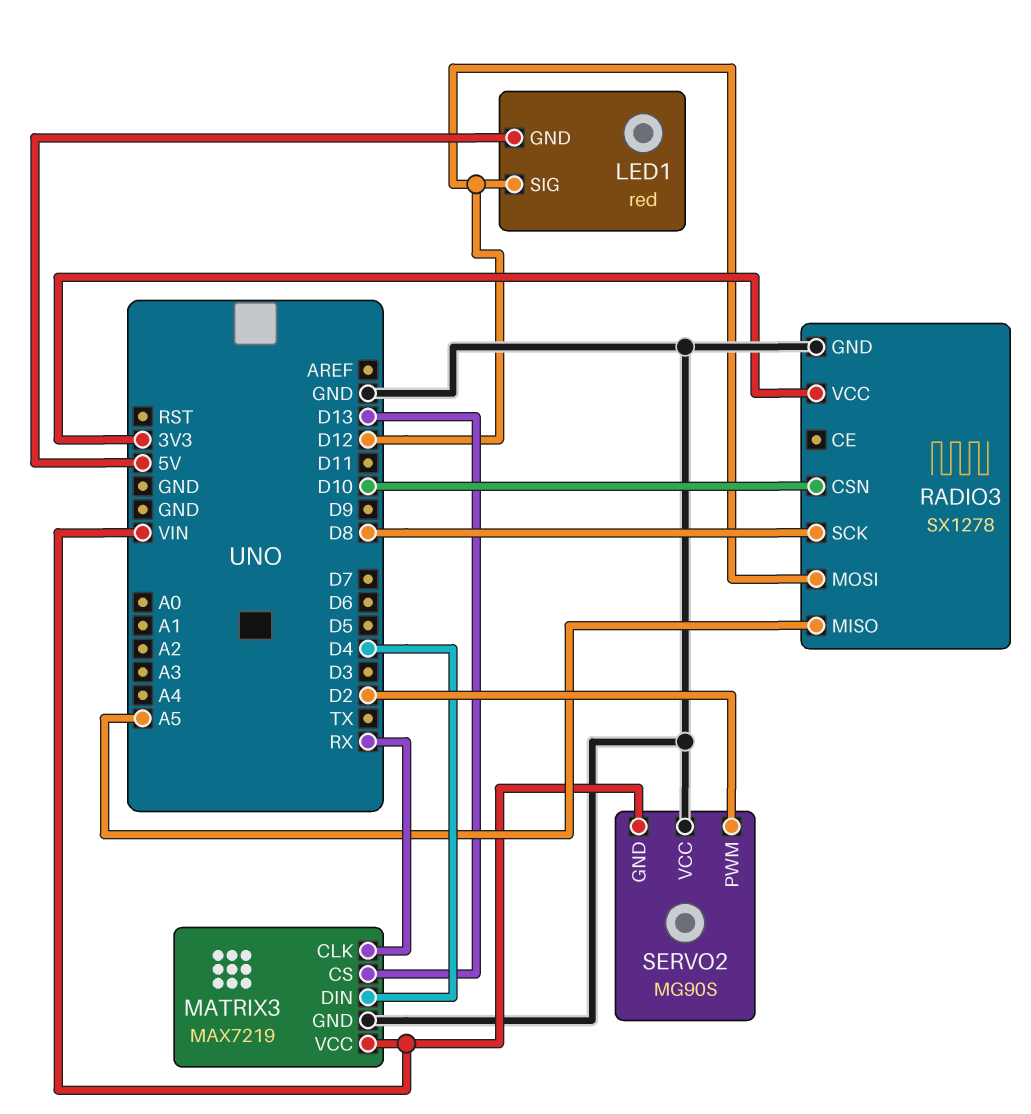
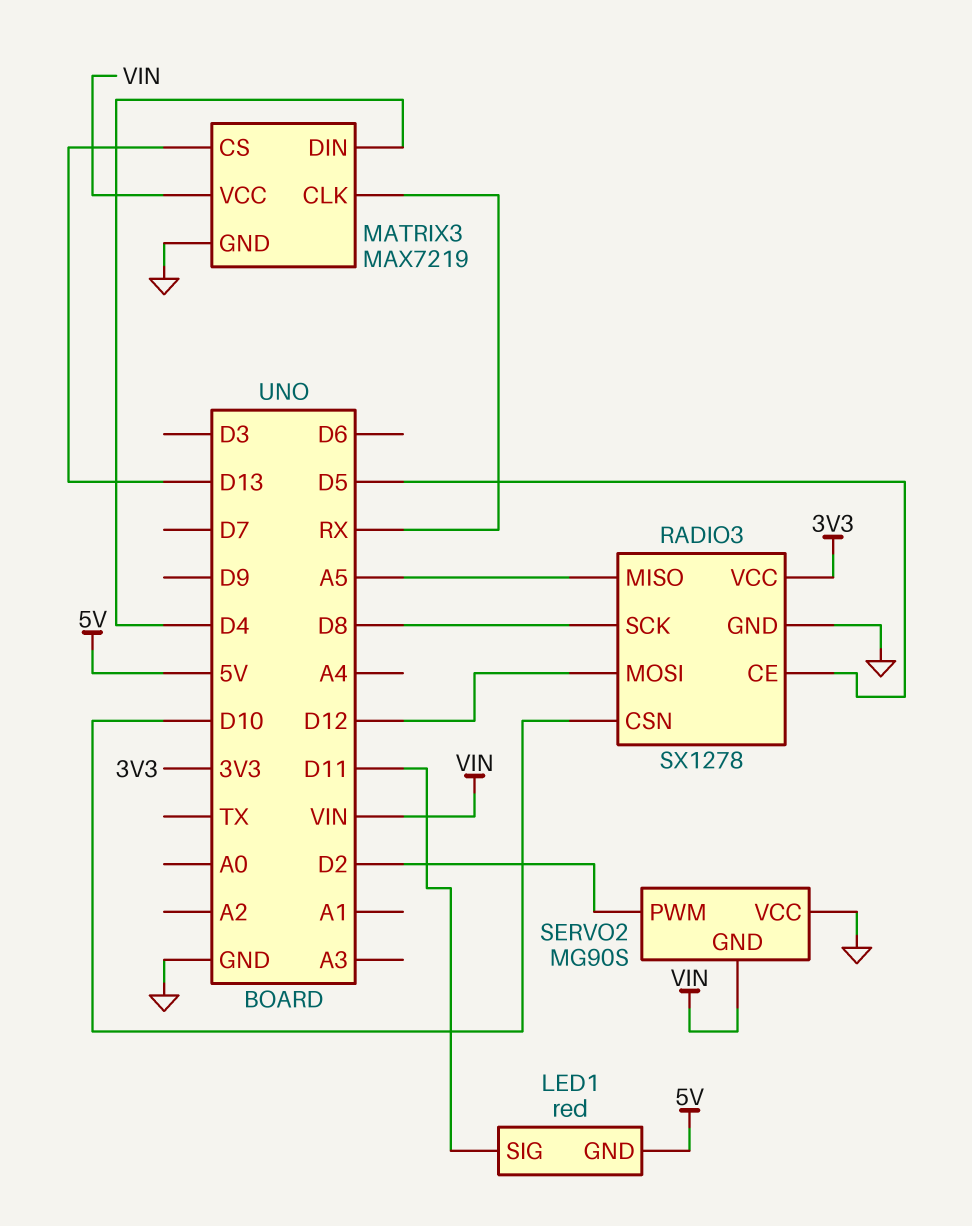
LED1 pin SIG: D12 -> D11
RADIO3 pin CE: none -> D5

